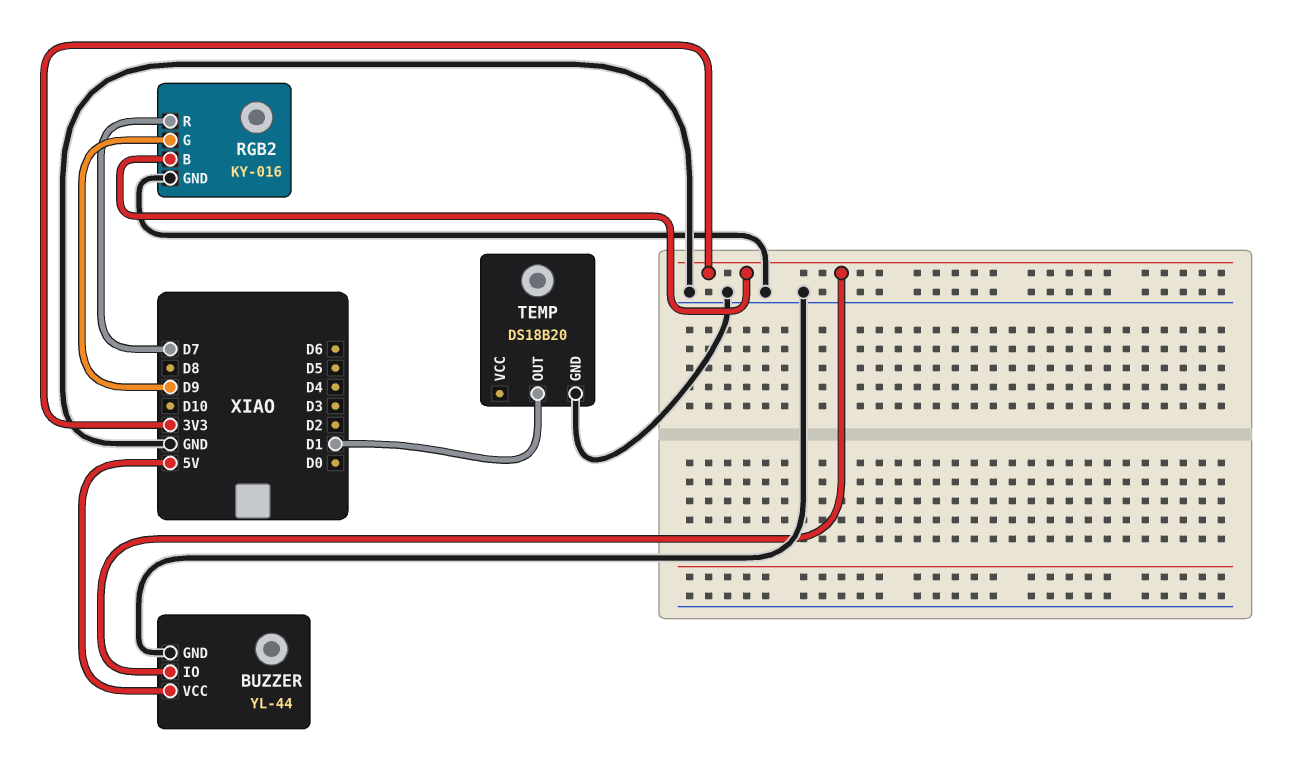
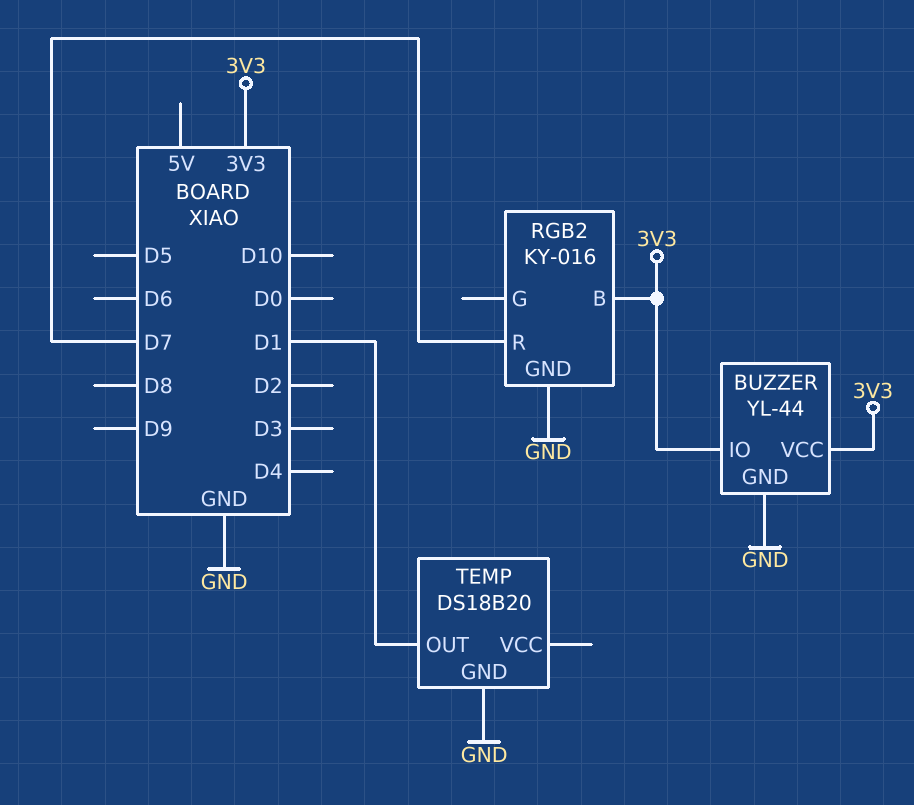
BUZZER pin VCC: 5V -> 3V3
RGB2 pin G: D9 -> none

